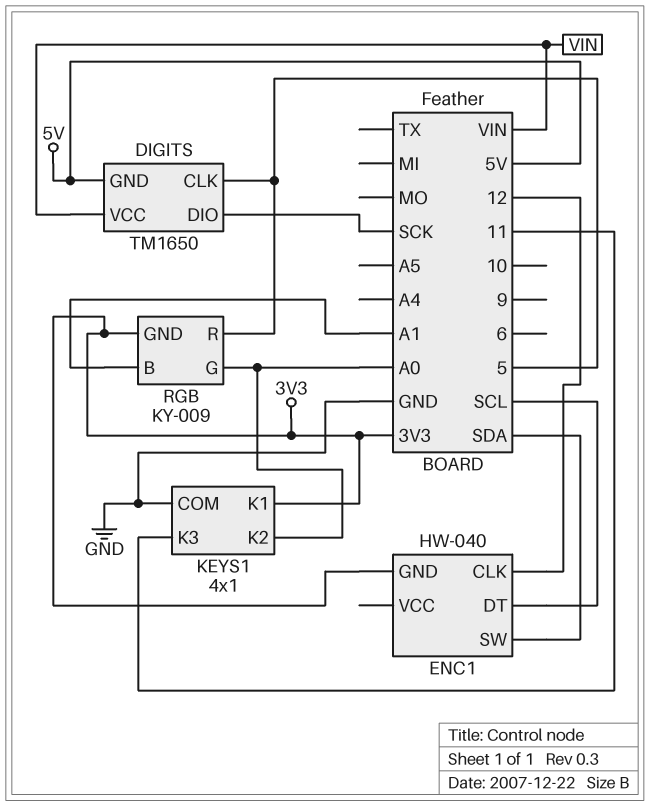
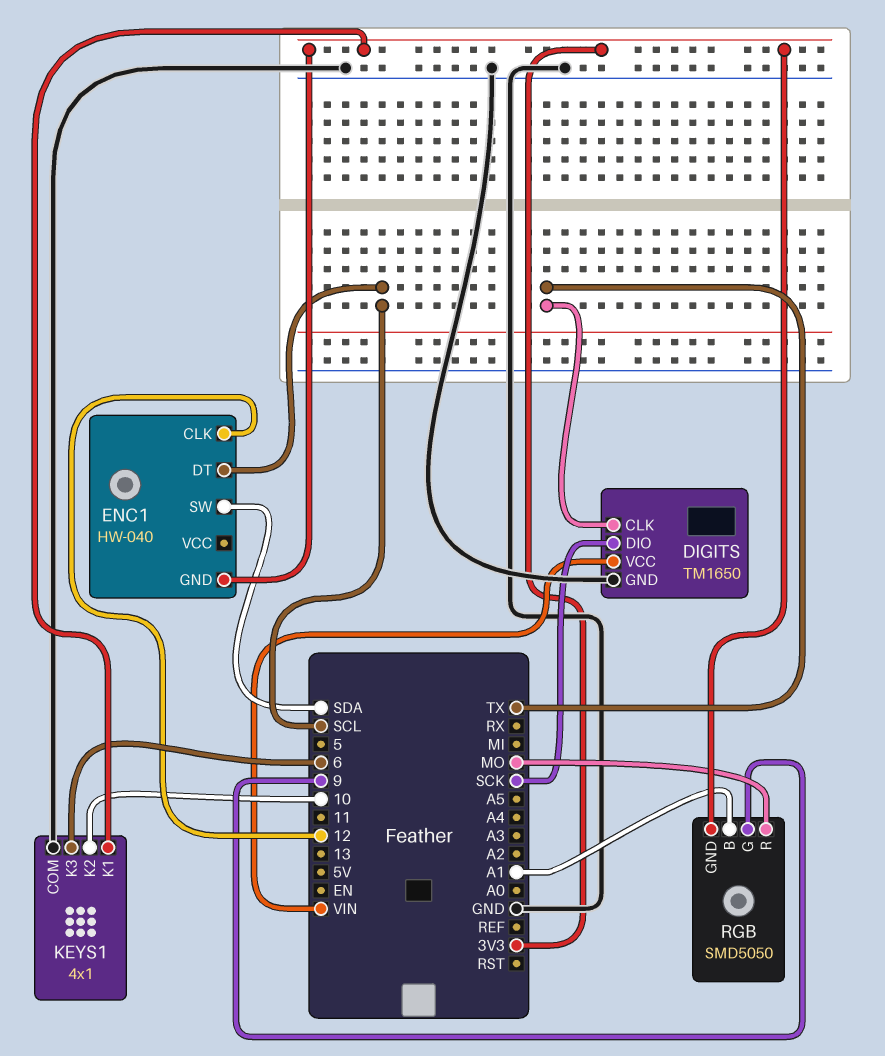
DIGITS pin CLK: 5 -> TX
DIGITS pin GND: 5V -> GND
KEYS1 pin K2: A0 -> 10
KEYS1 pin K3: 11 -> 6
RGB: KY-009 -> SMD5050
RGB pin G: A0 -> 9
RGB pin R: 5 -> MO

